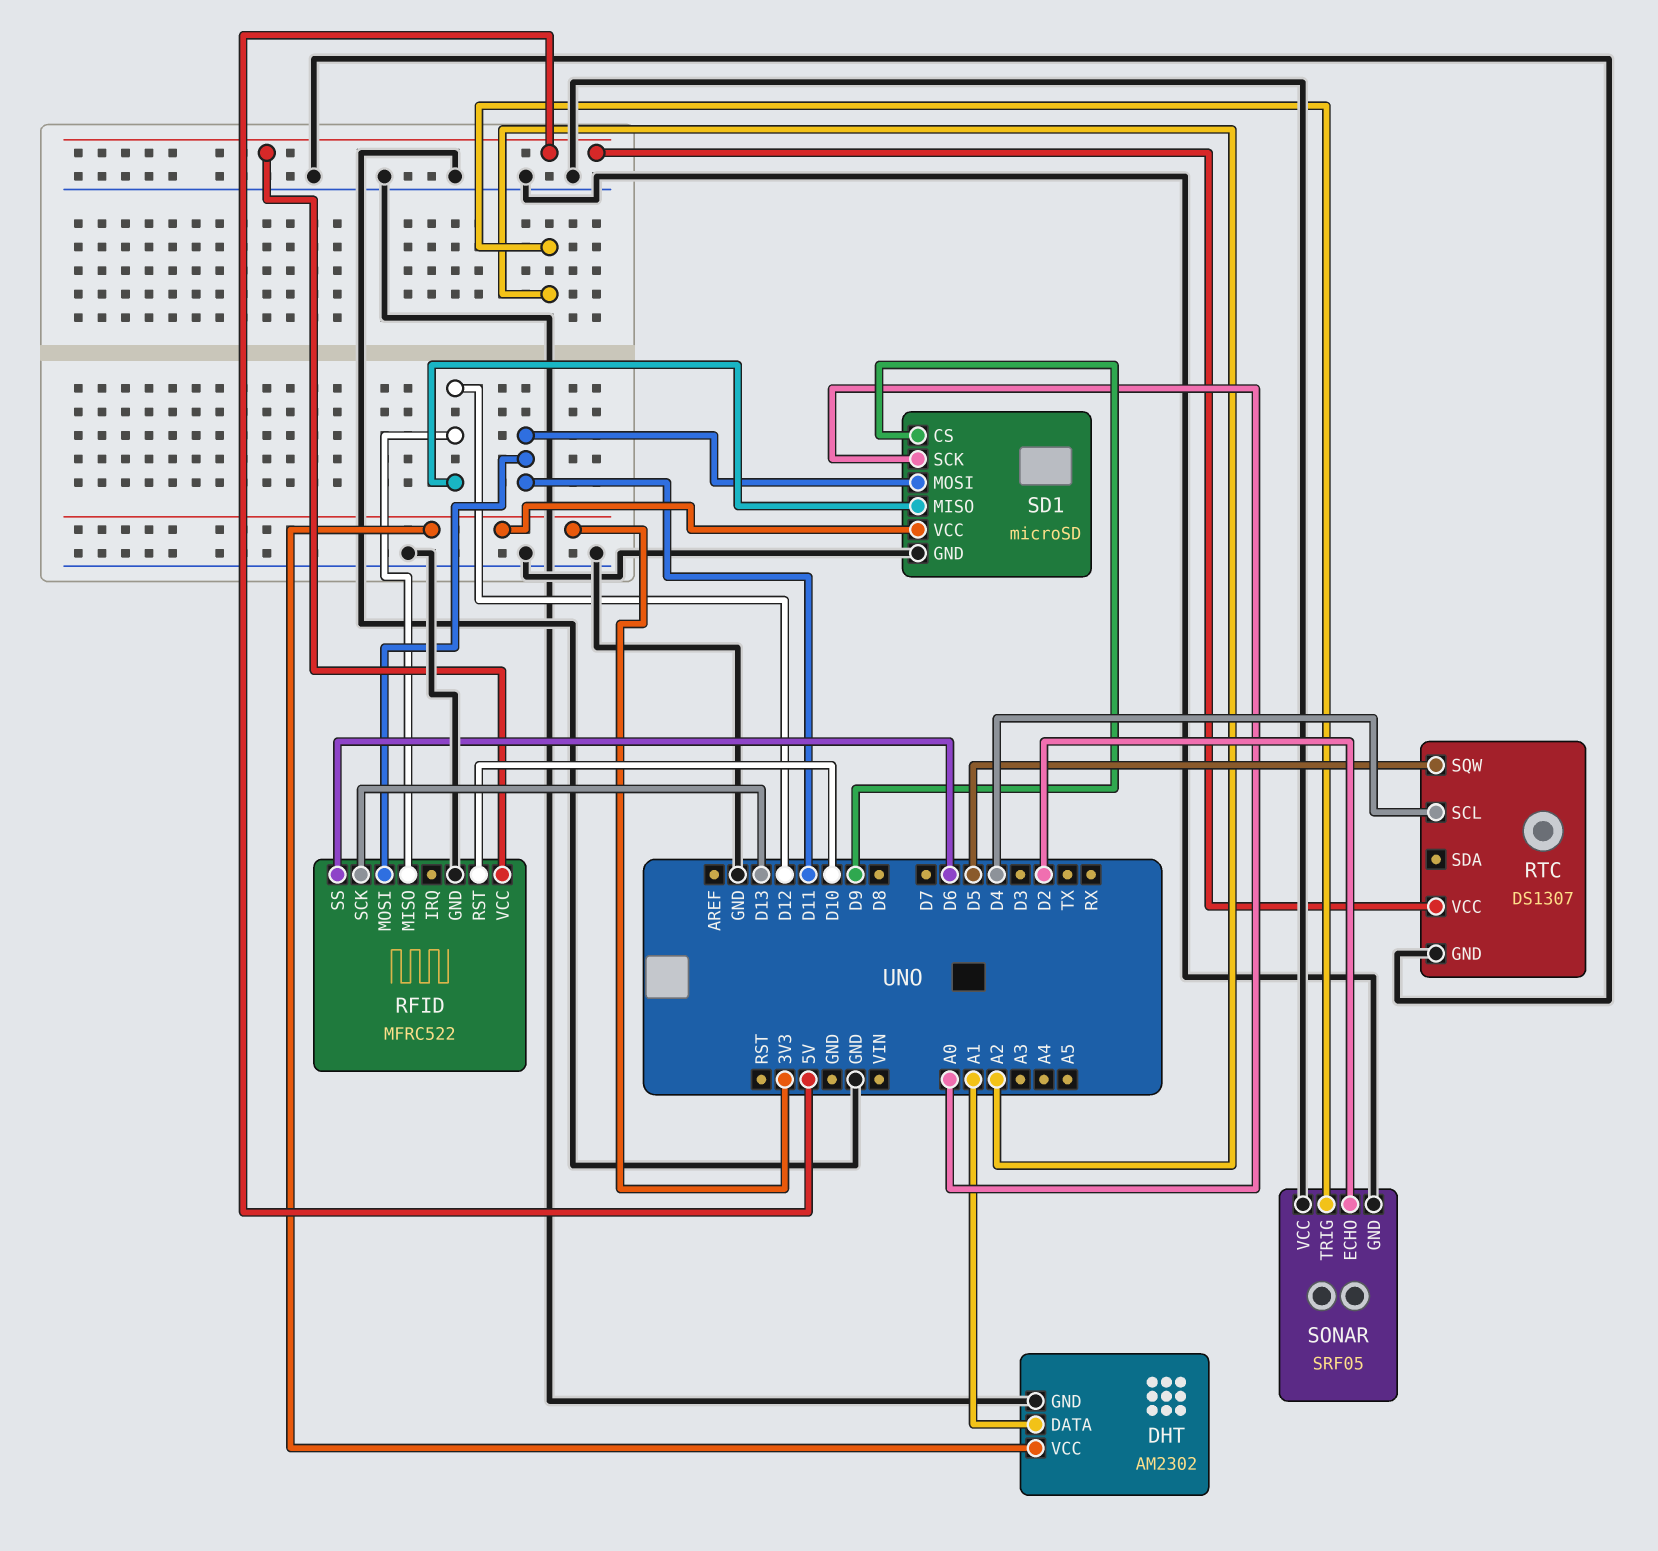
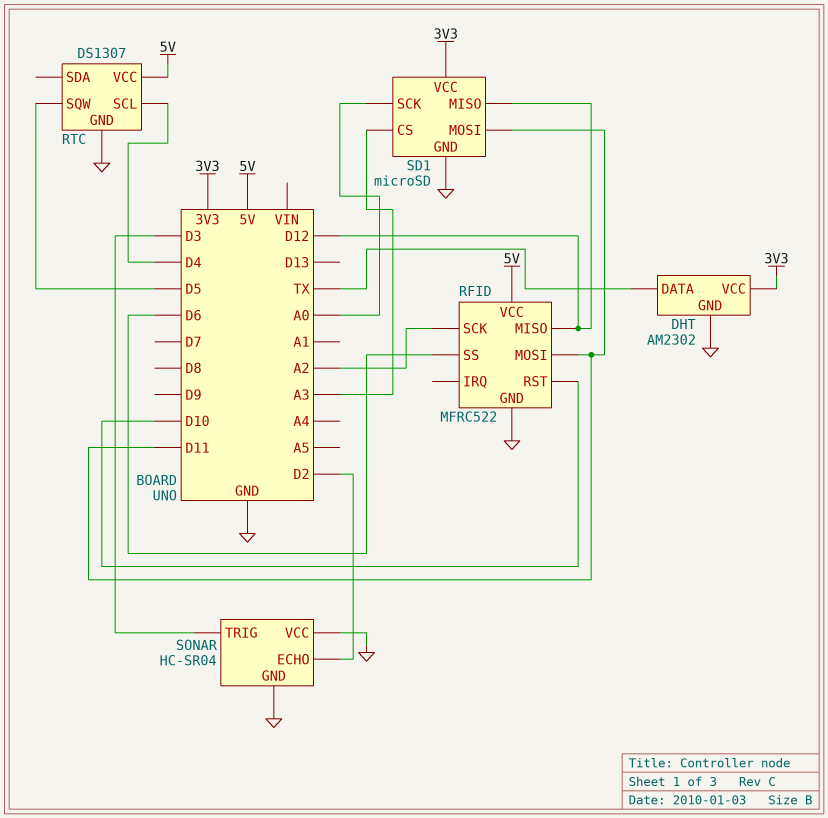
DHT pin DATA: A1 -> TX
RFID pin SCK: D13 -> A2
SD1 pin CS: D9 -> A3
SONAR: SRF05 -> HC-SR04
SONAR pin TRIG: A2 -> D3

